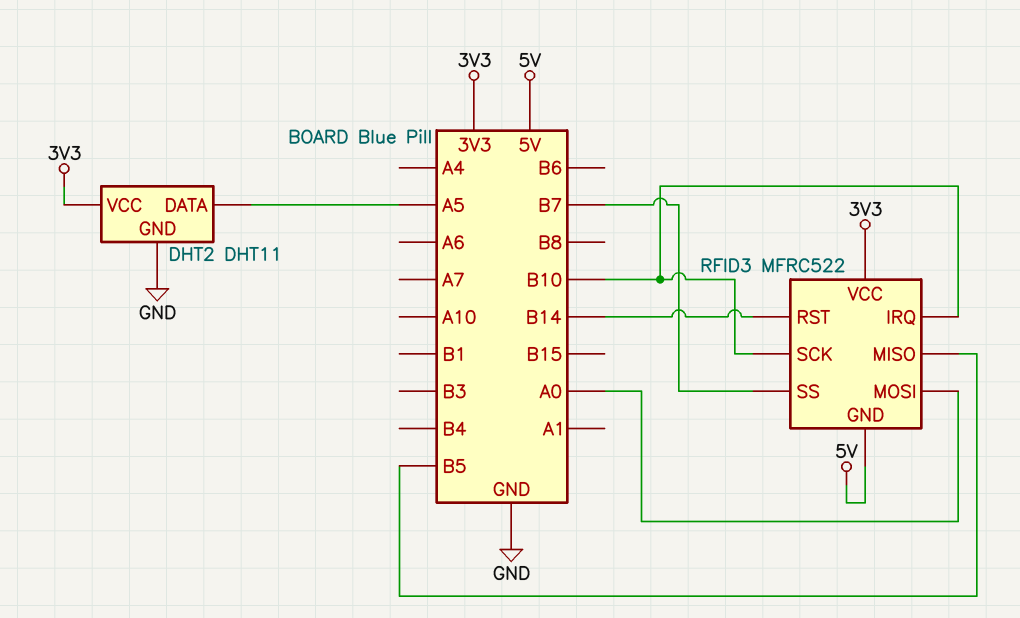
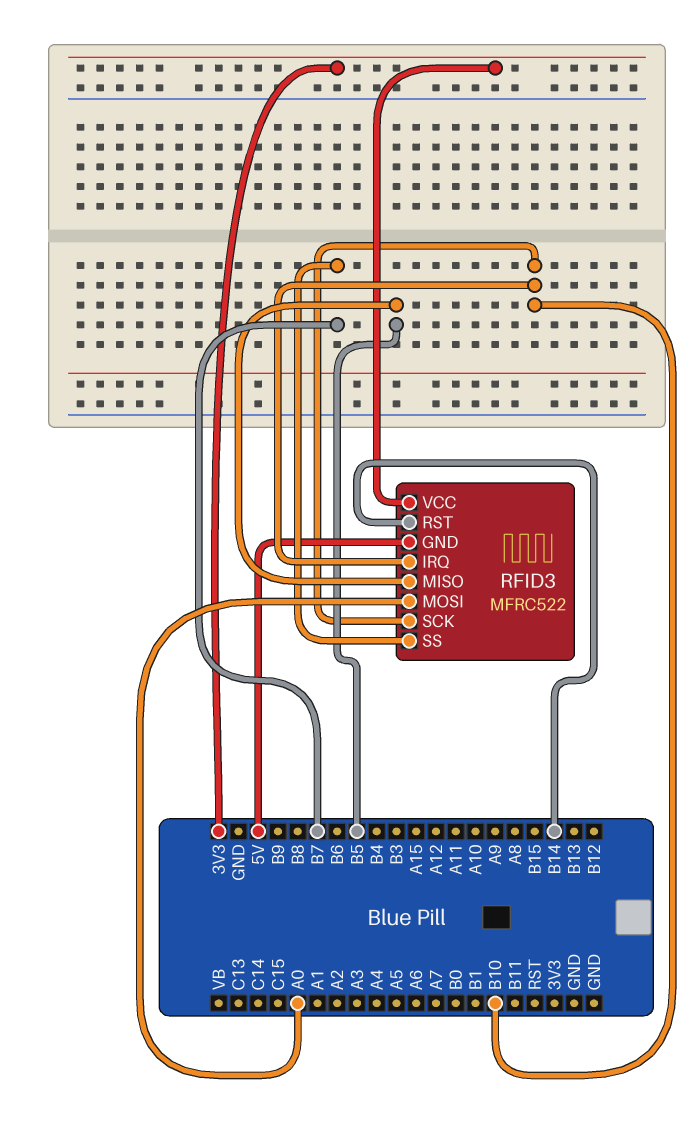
DHT2: DHT11 -> none
DHT2 pin DATA: A5 -> none
DHT2 pin GND: GND -> none
DHT2 pin VCC: 3V3 -> none

